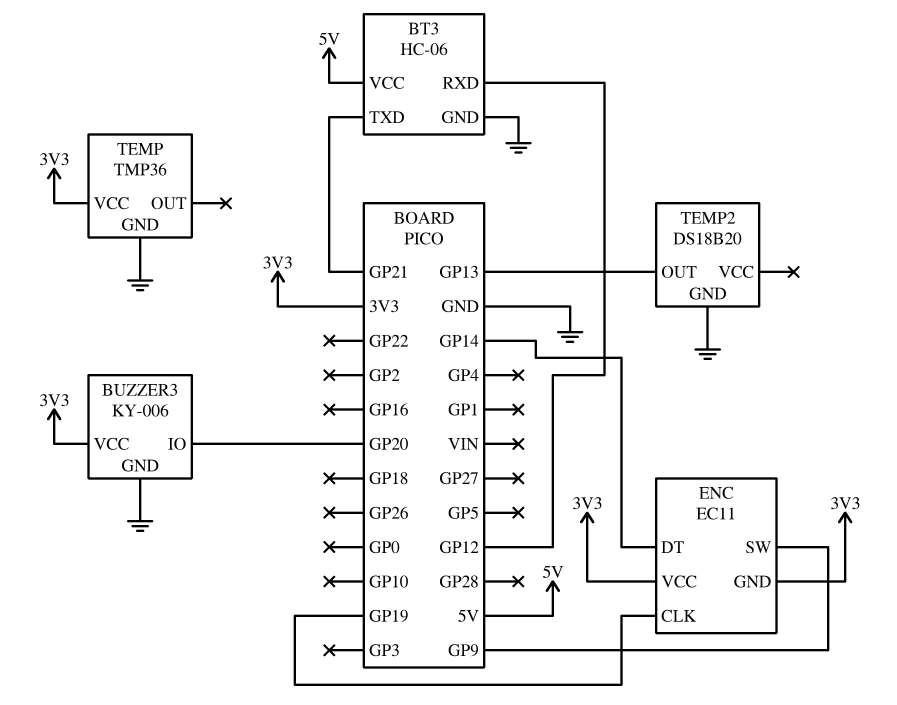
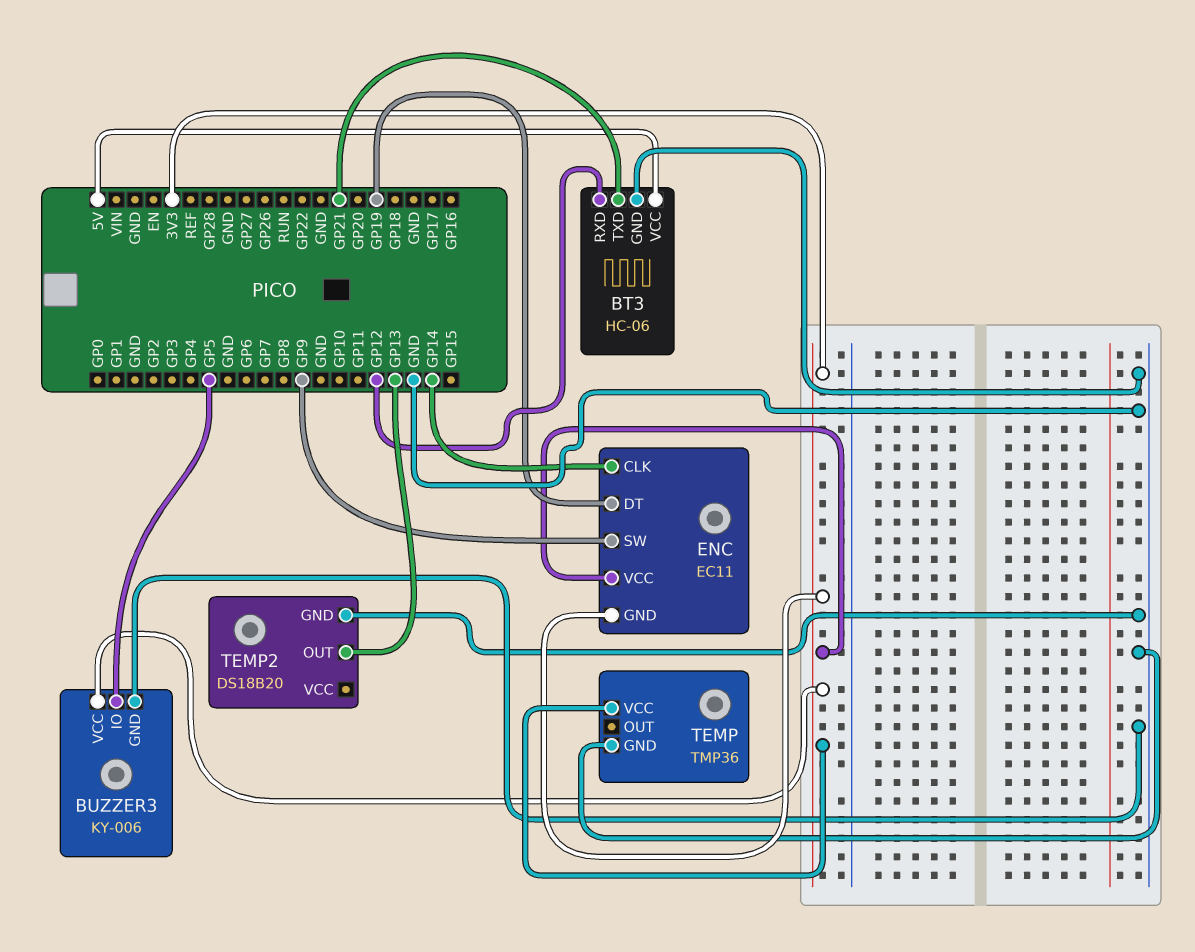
BUZZER3 pin IO: GP20 -> GP5
ENC pin CLK: GP19 -> GP14
ENC pin DT: GP14 -> GP19

